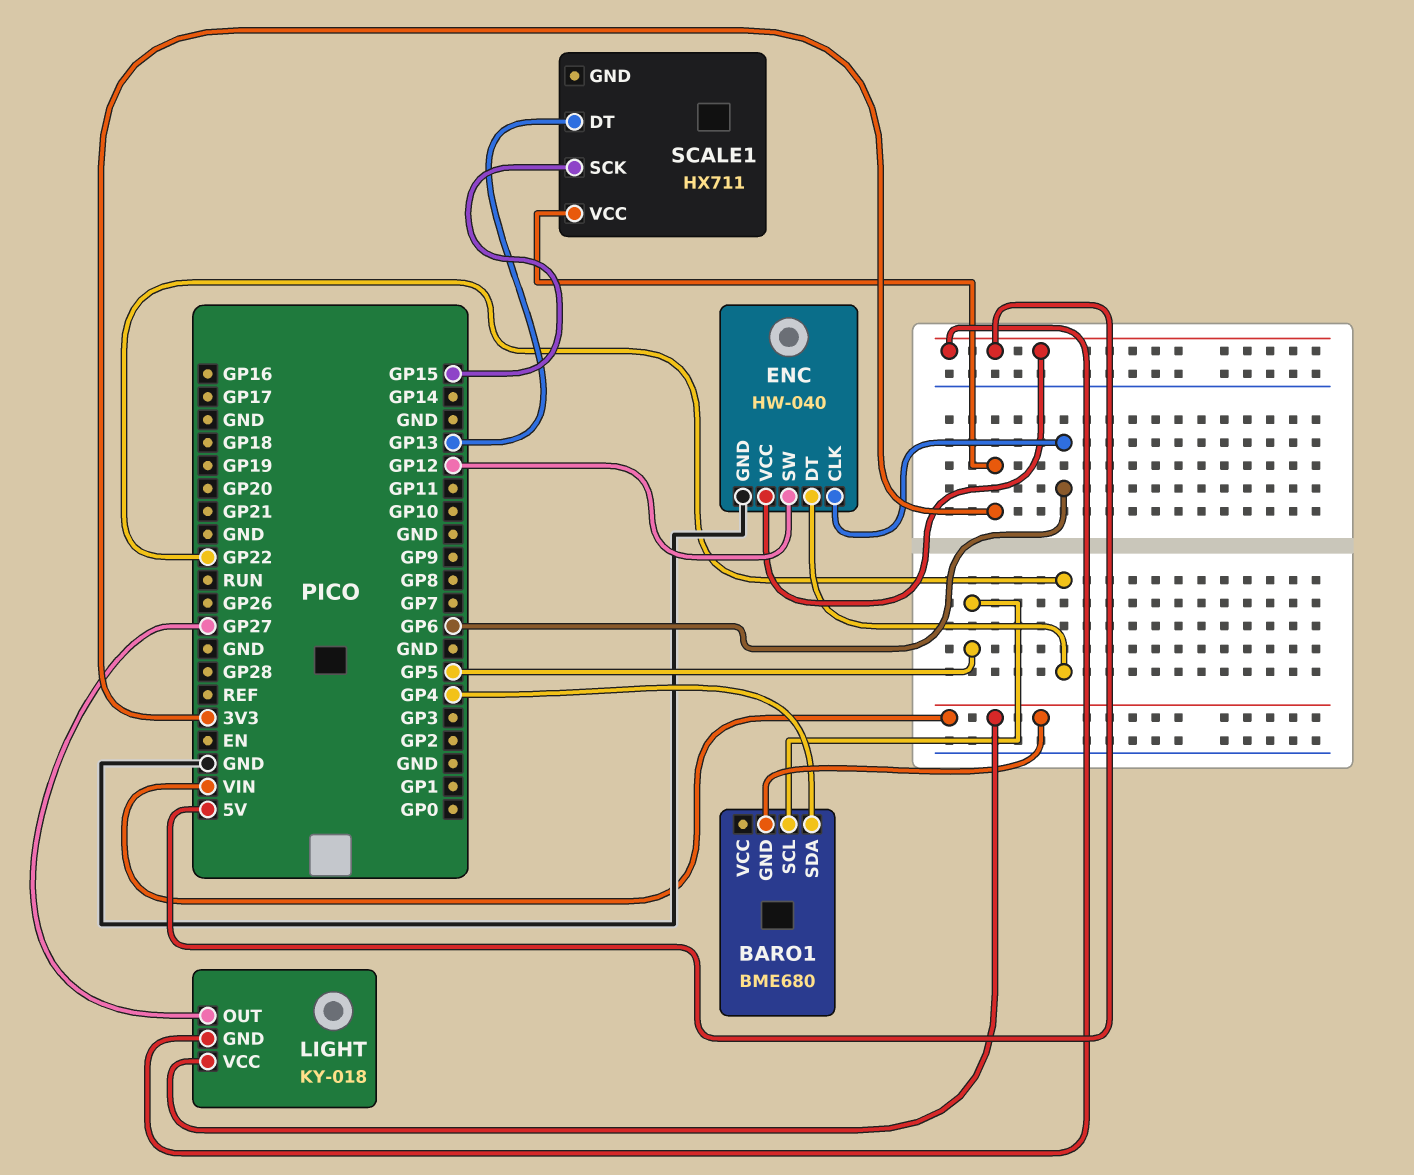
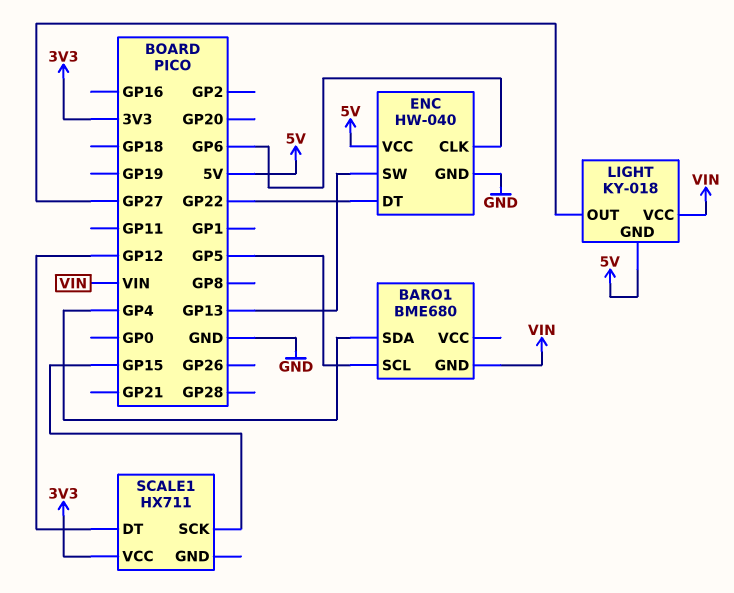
ENC pin SW: GP12 -> GP13
SCALE1 pin DT: GP13 -> GP12

